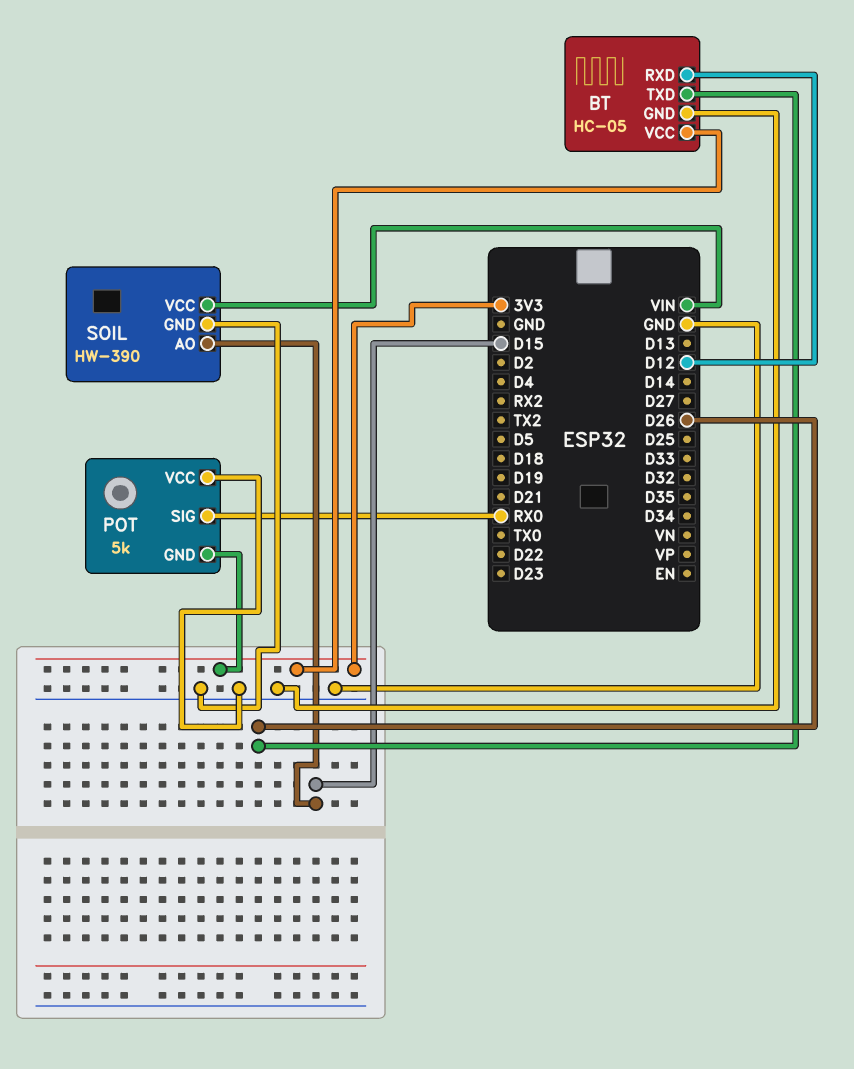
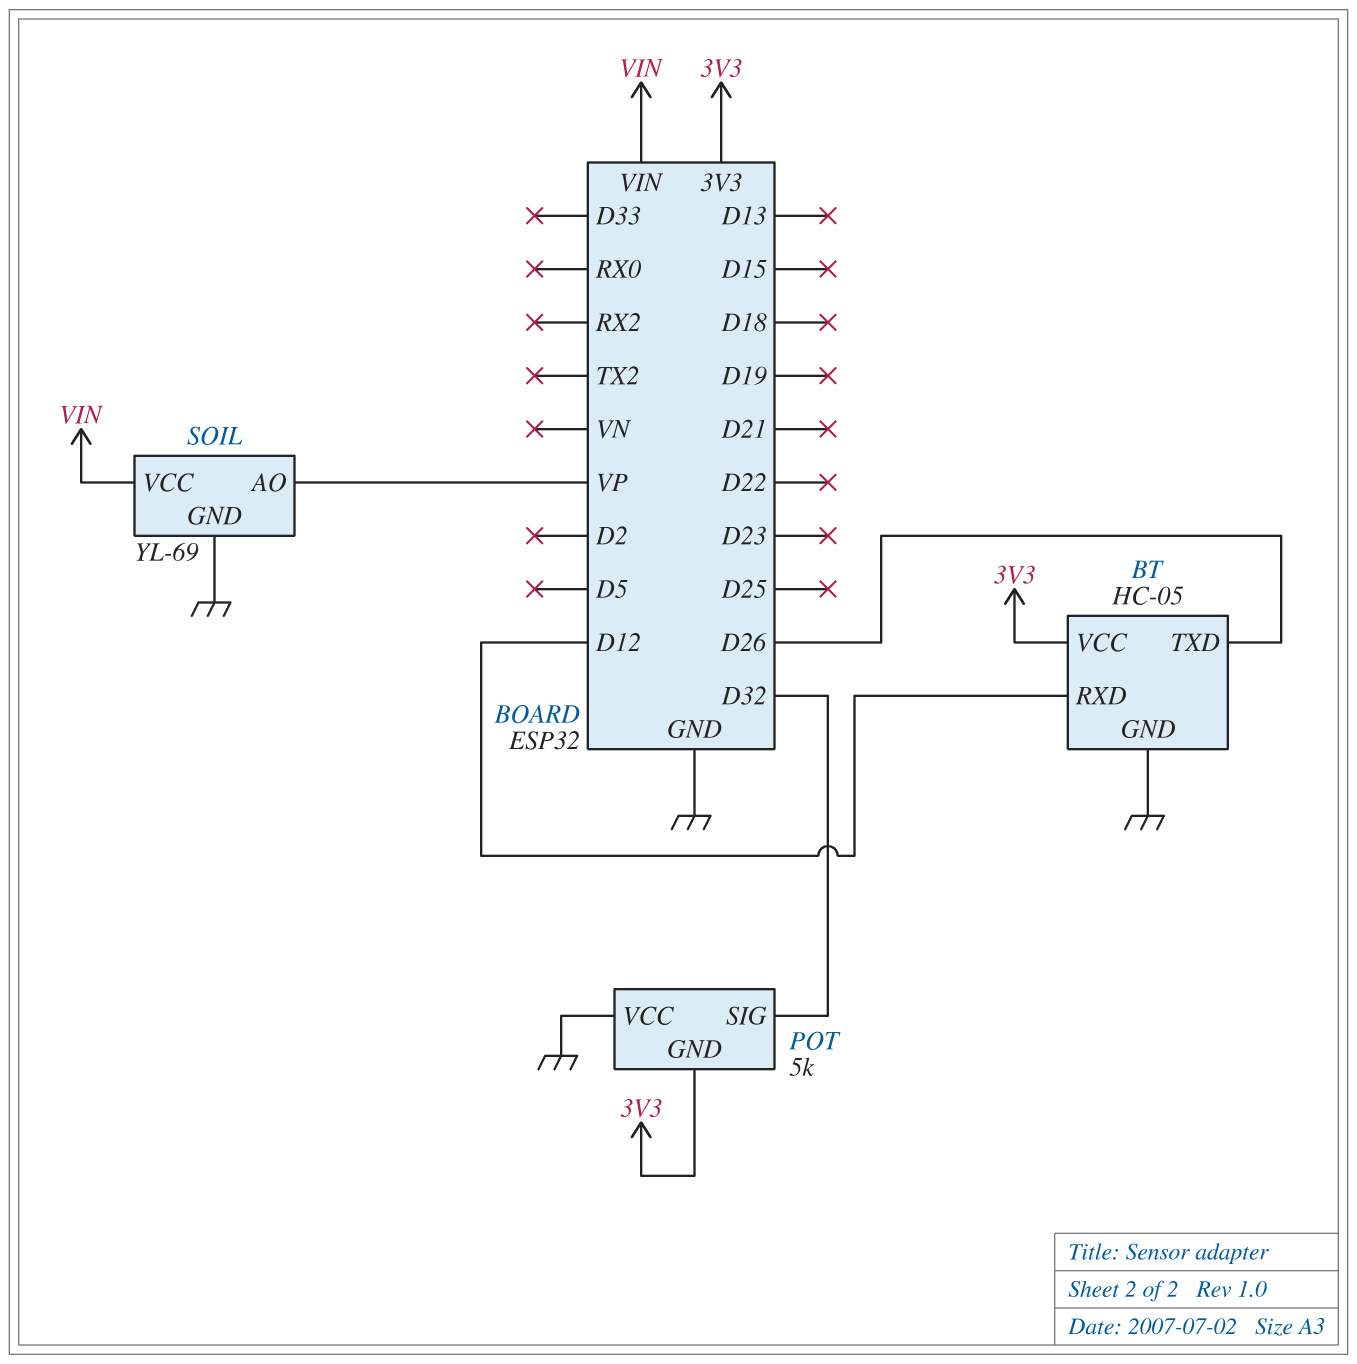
POT pin SIG: RX0 -> D32
SOIL: HW-390 -> YL-69
SOIL pin AO: D15 -> VP

